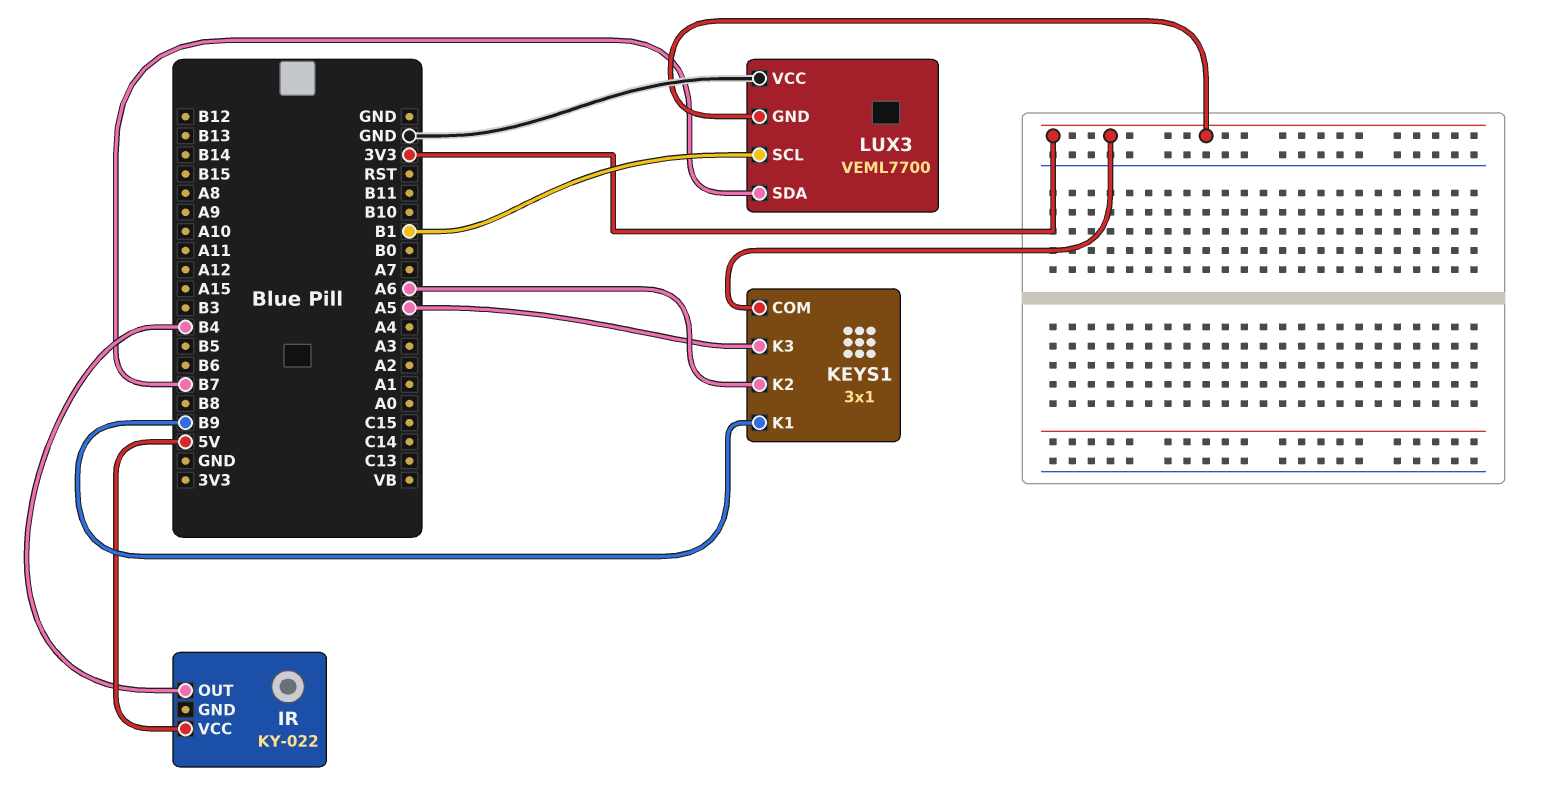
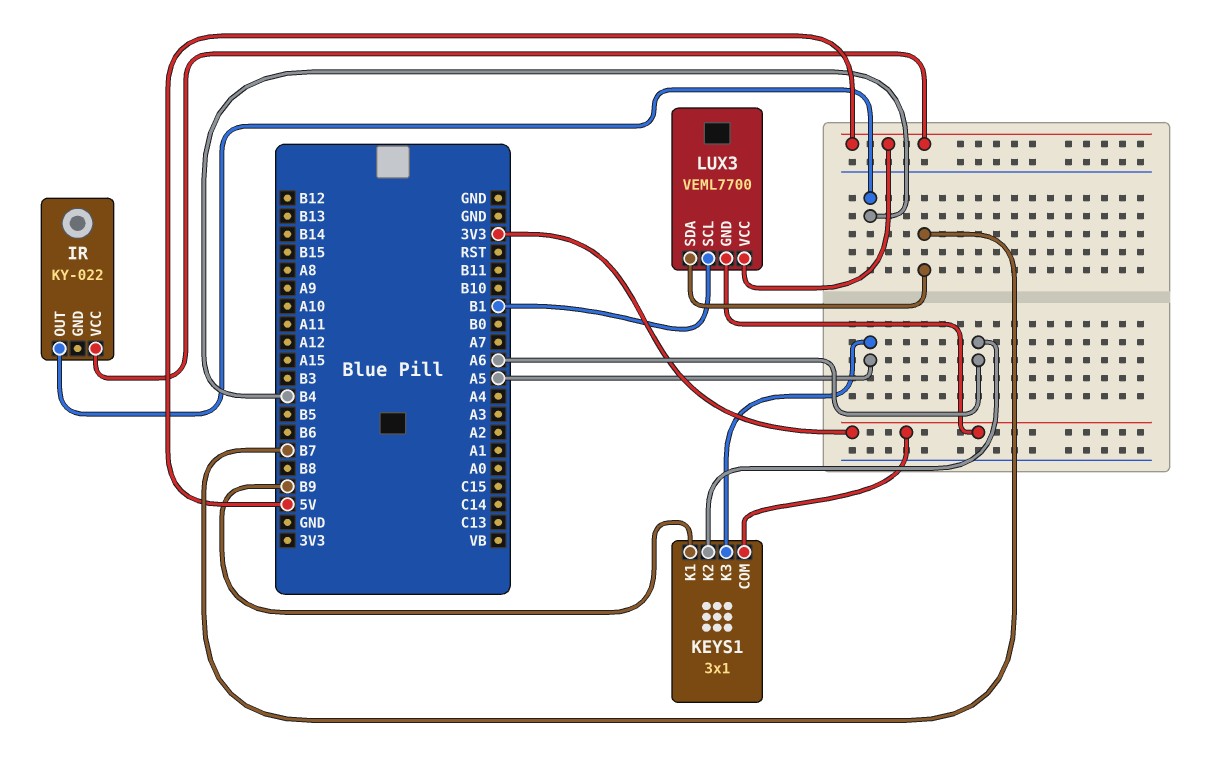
LUX3 pin VCC: GND -> 5V

